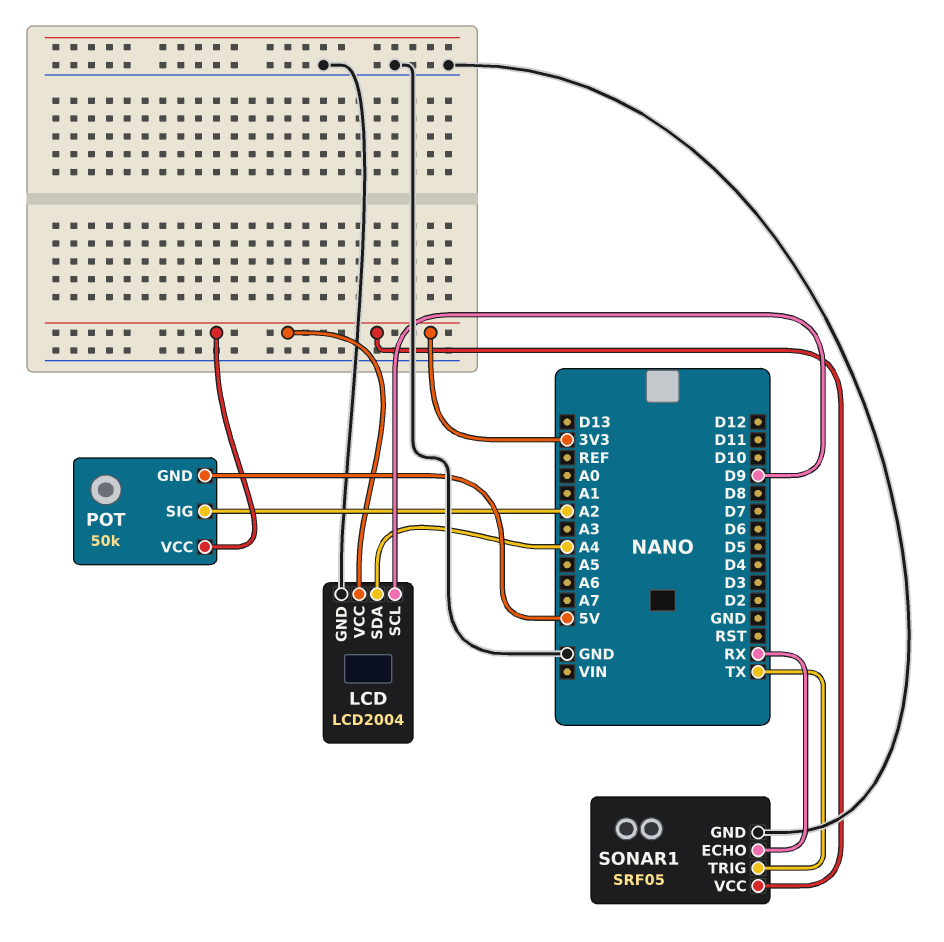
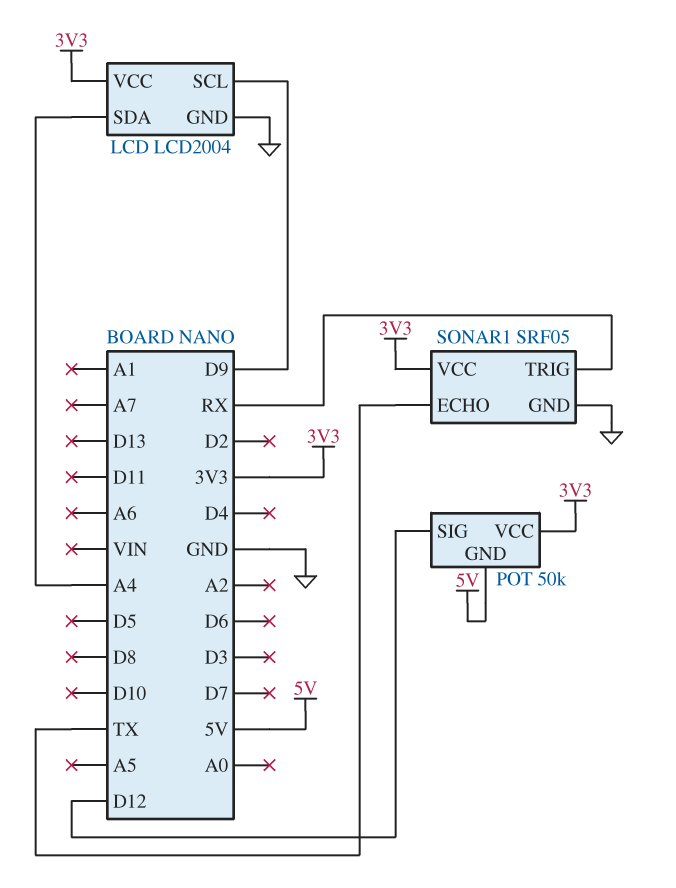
POT pin SIG: A2 -> D12
SONAR1 pin ECHO: RX -> TX
SONAR1 pin TRIG: TX -> RX

